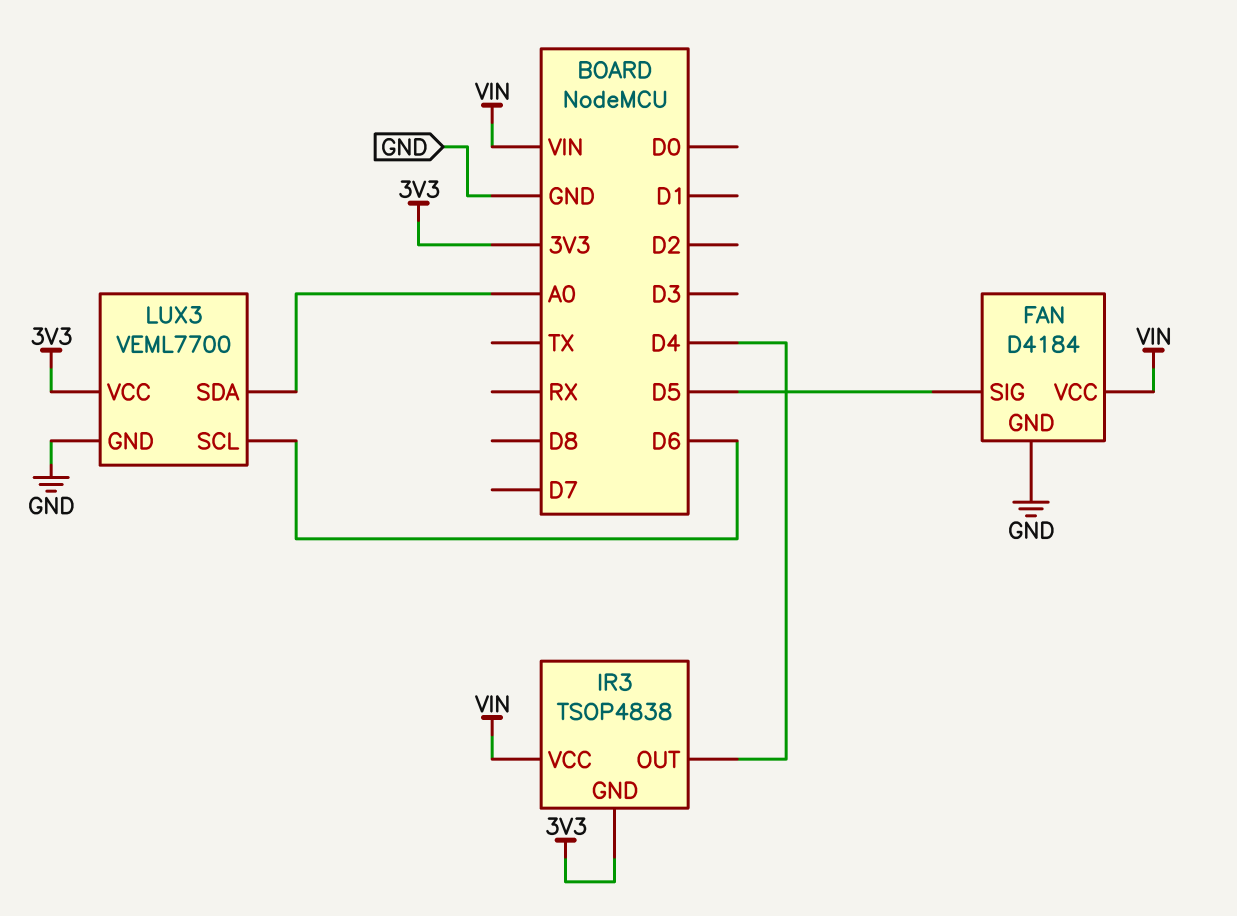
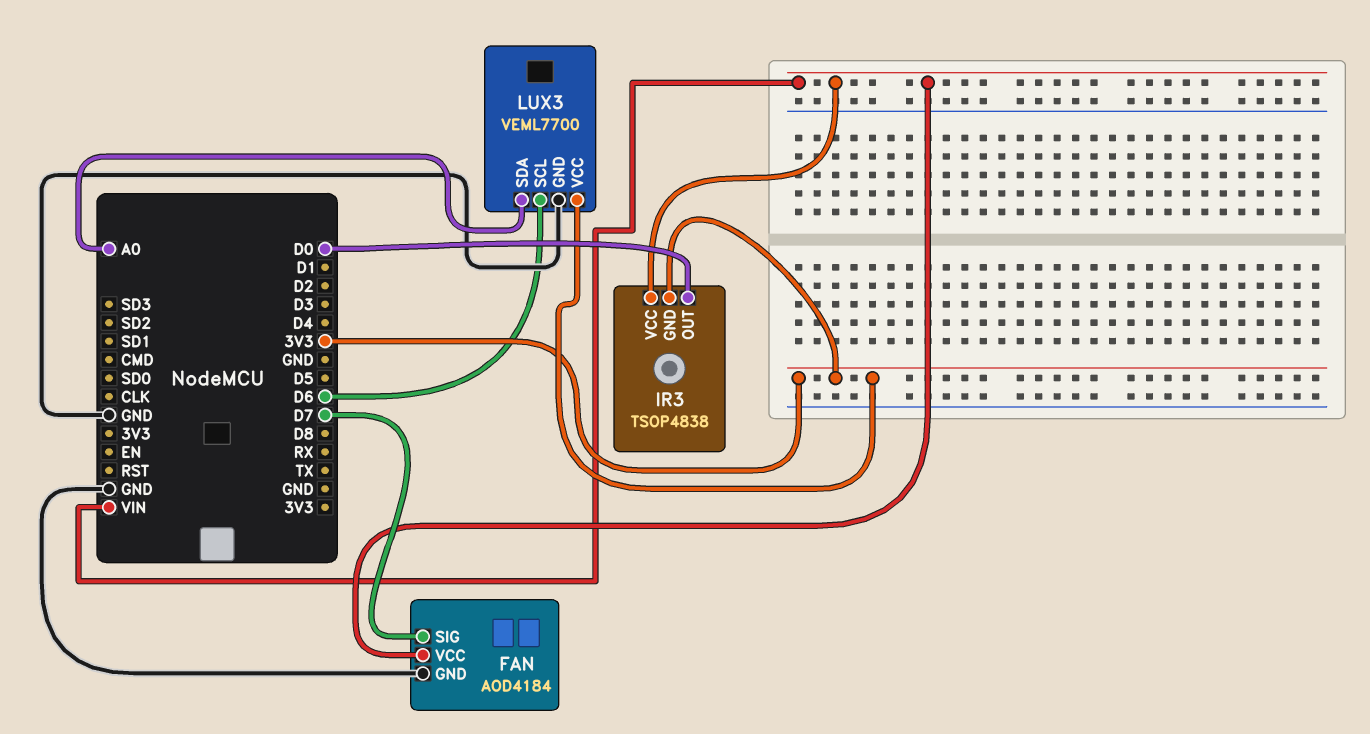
FAN: D4184 -> AOD4184
FAN pin SIG: D5 -> D7
IR3 pin OUT: D4 -> D0

